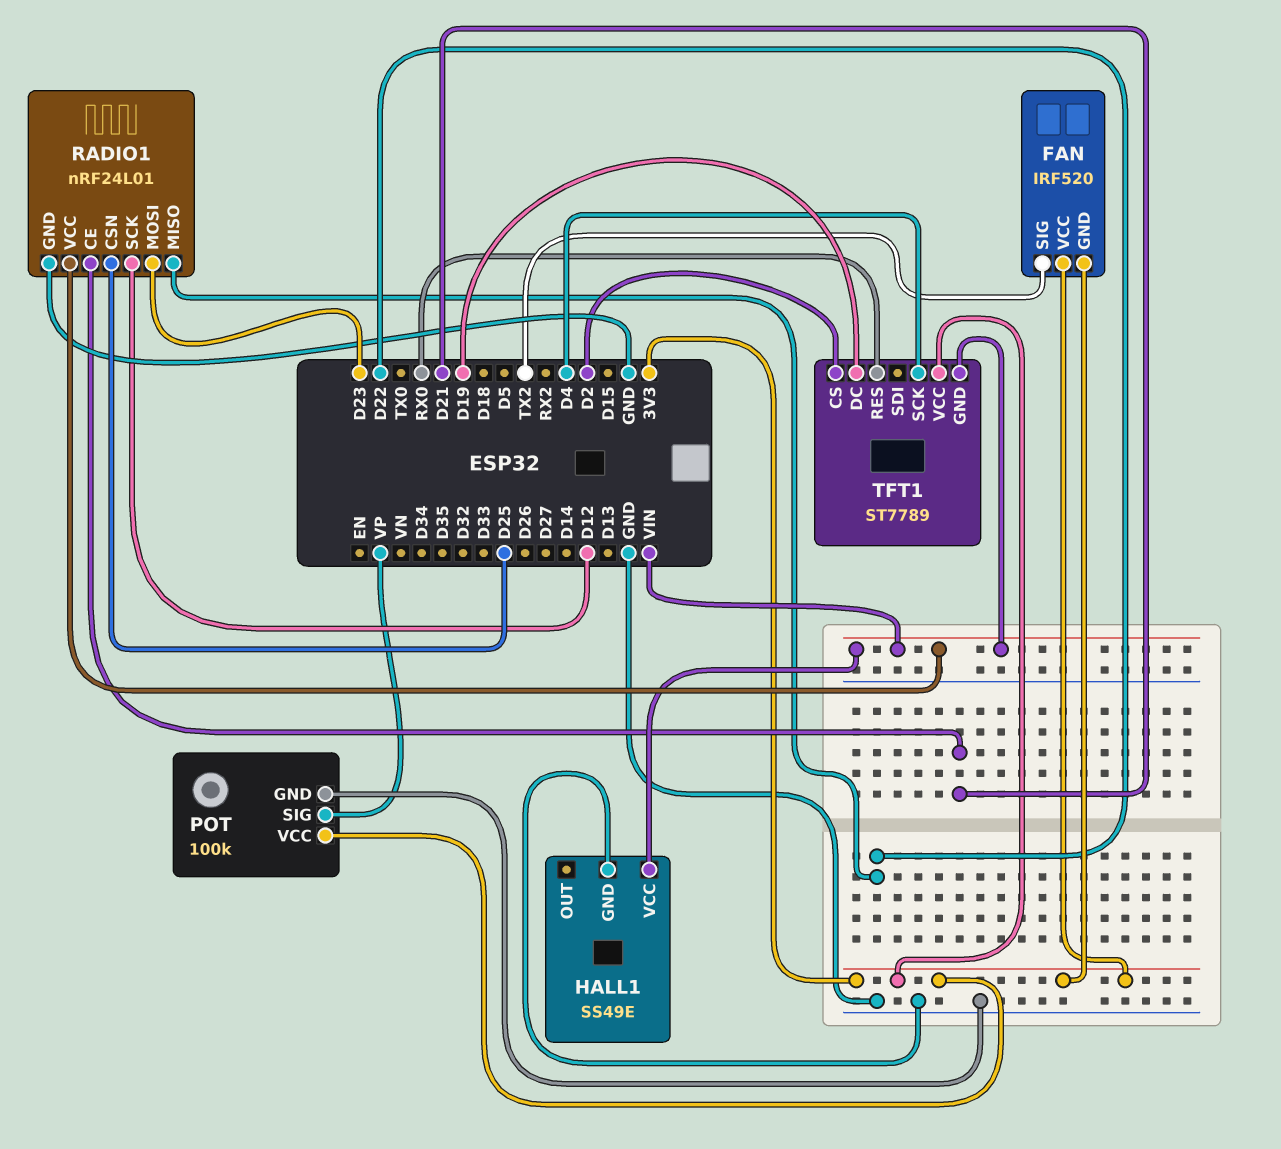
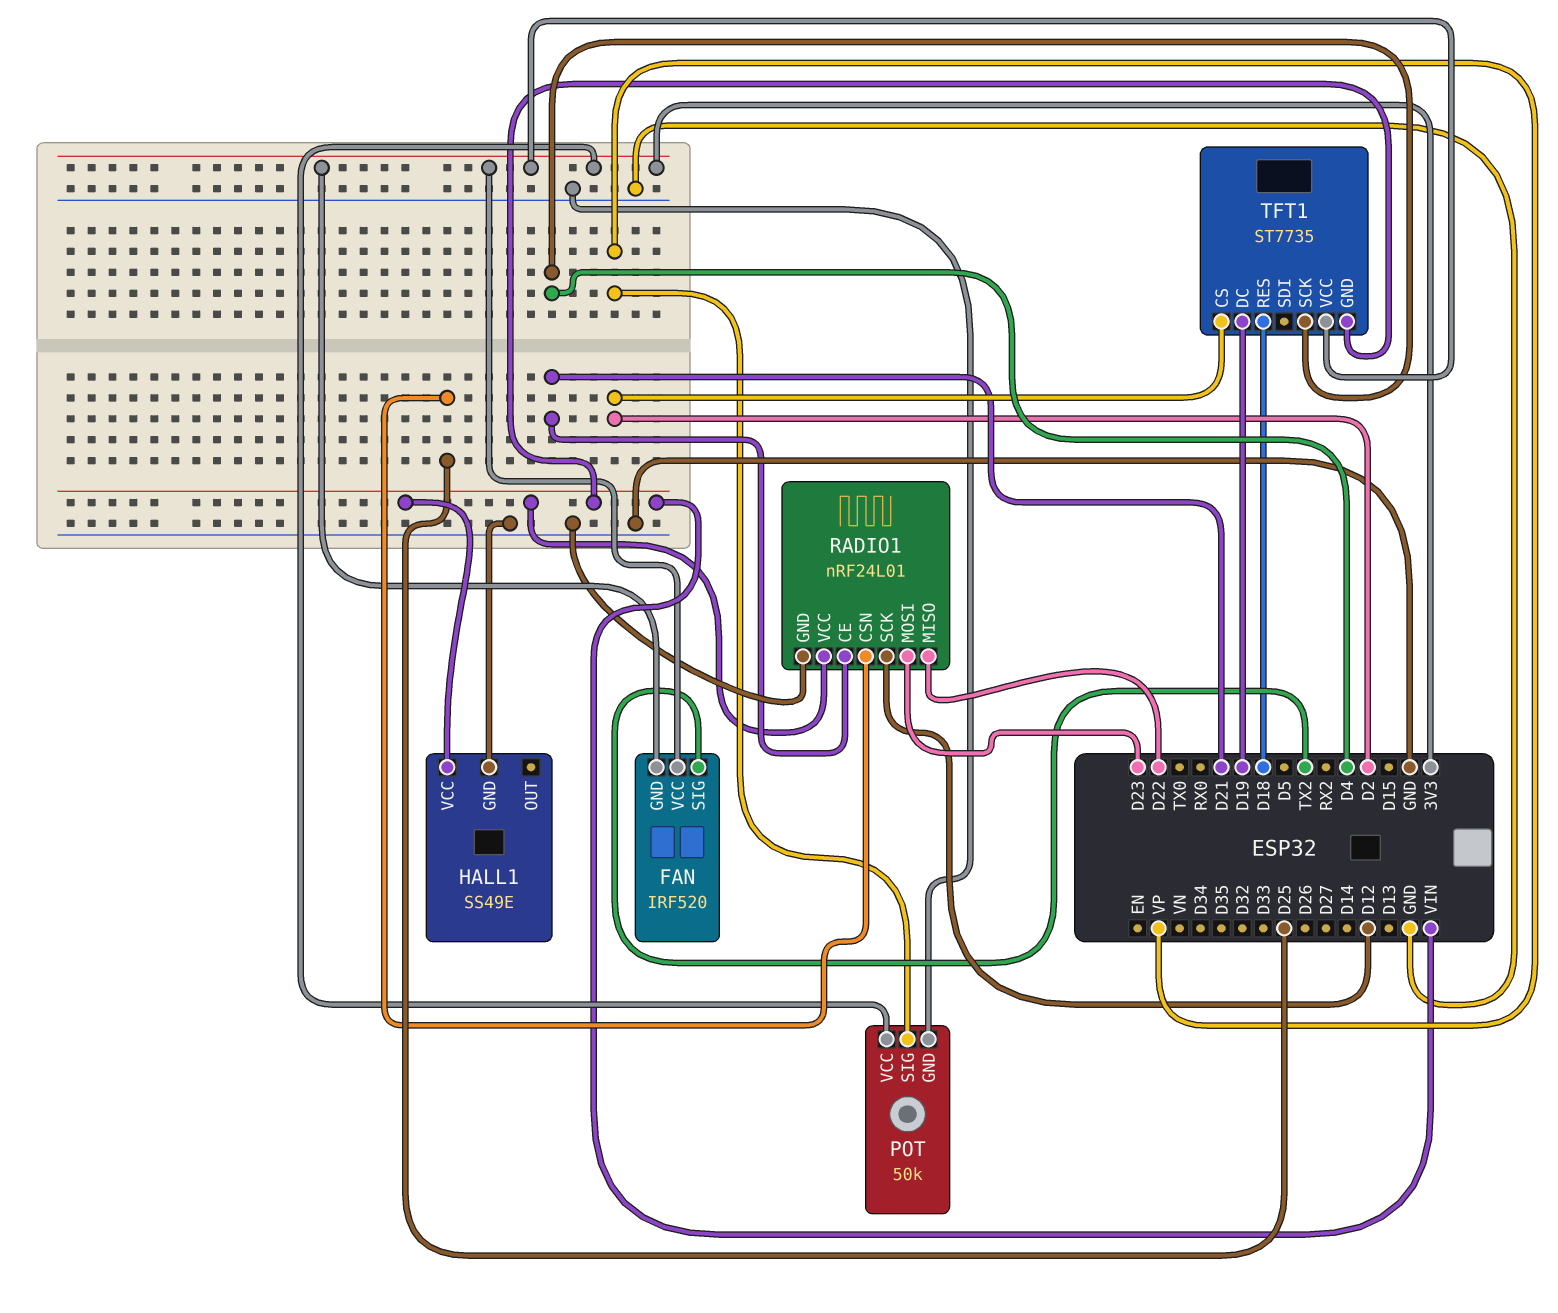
POT: 100k -> 50k
TFT1: ST7789 -> ST7735
TFT1 pin RES: RX0 -> D18

